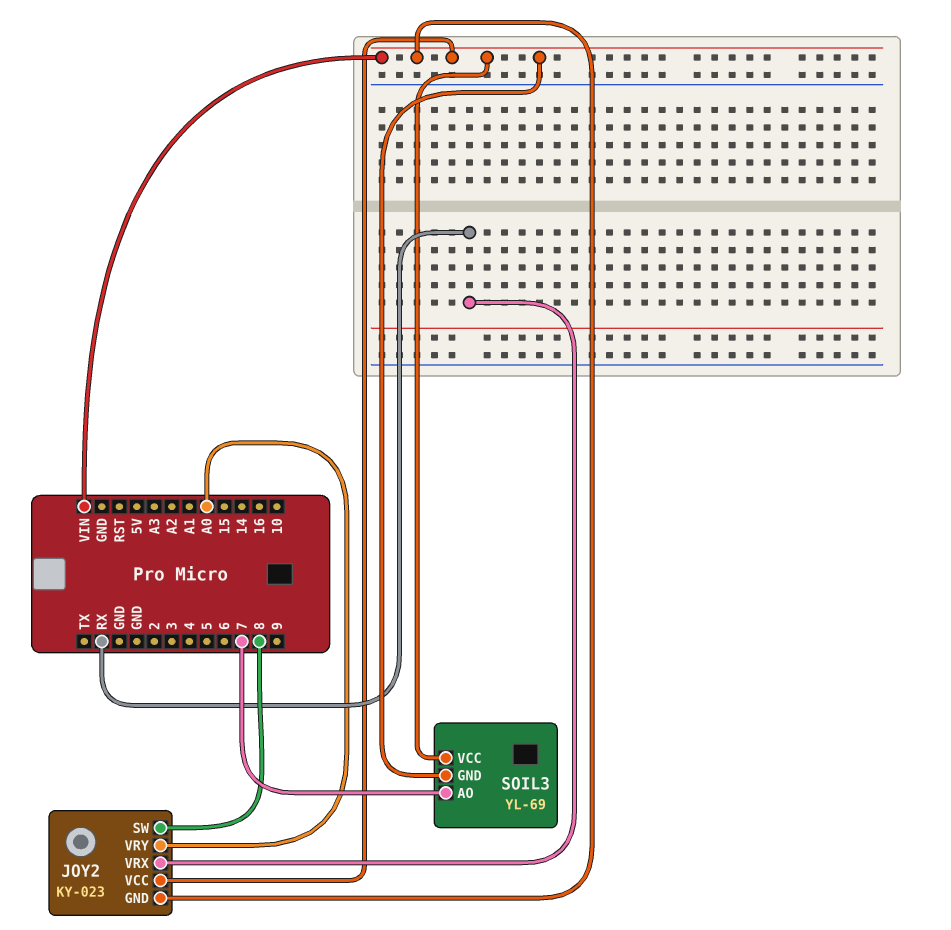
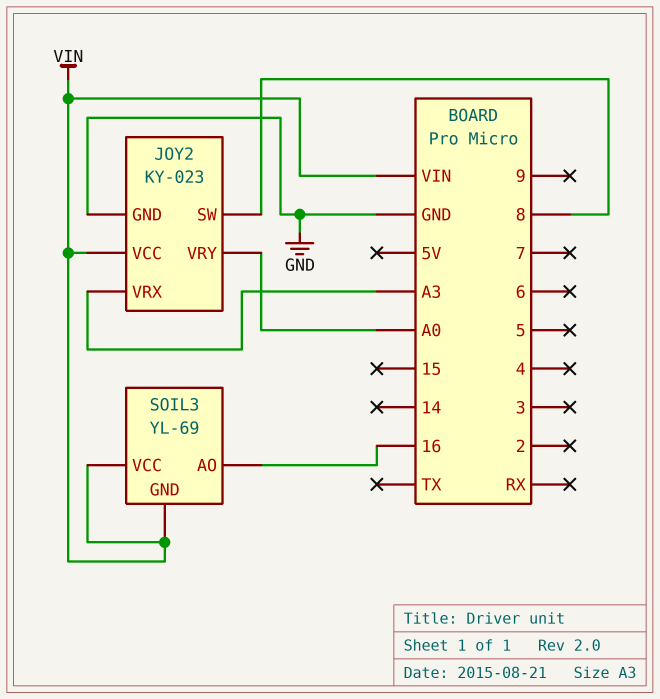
JOY2 pin GND: VIN -> GND
JOY2 pin VRX: RX -> A3
SOIL3 pin AO: 7 -> 16

